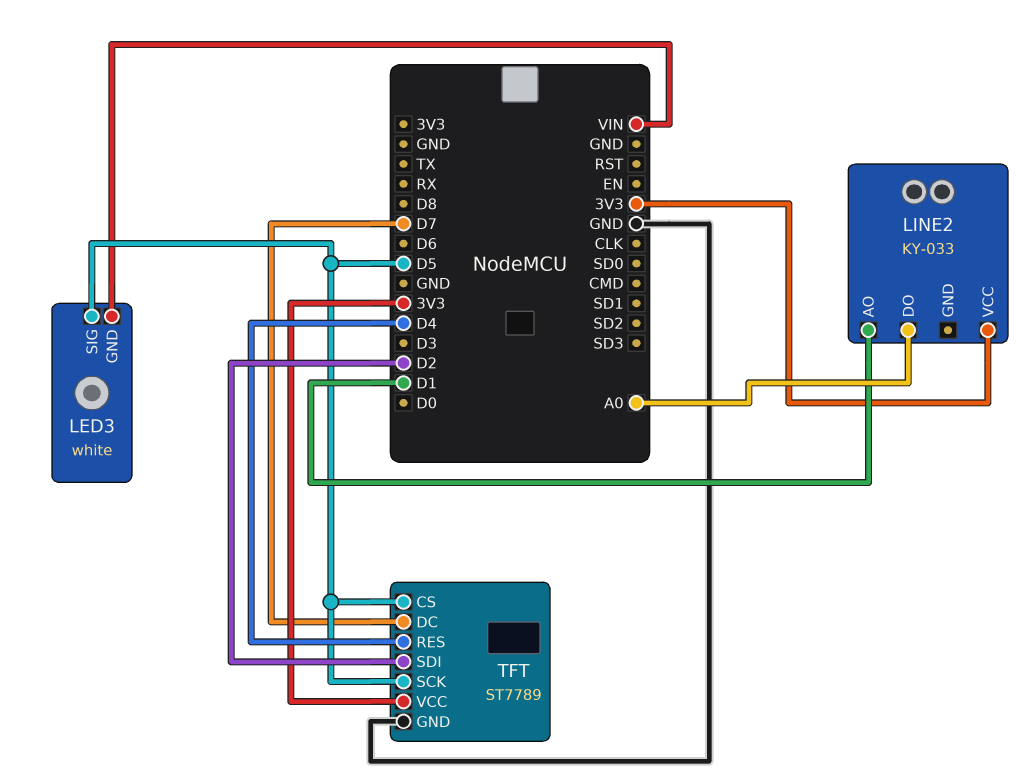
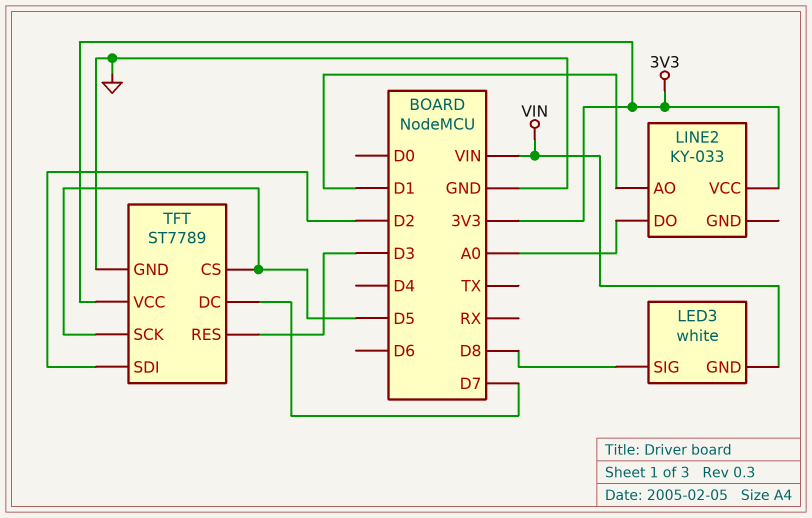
LED3 pin SIG: D5 -> D8
TFT pin RES: D4 -> D3

